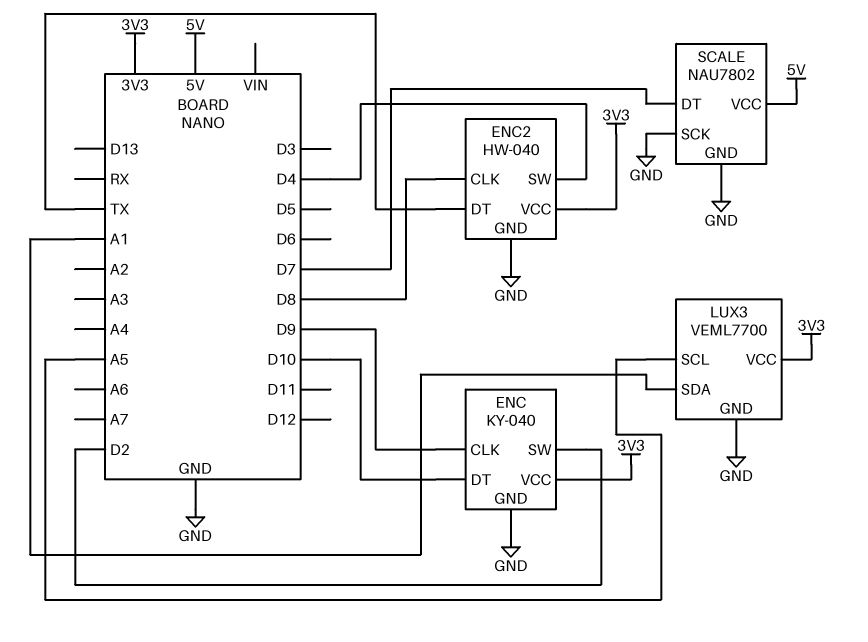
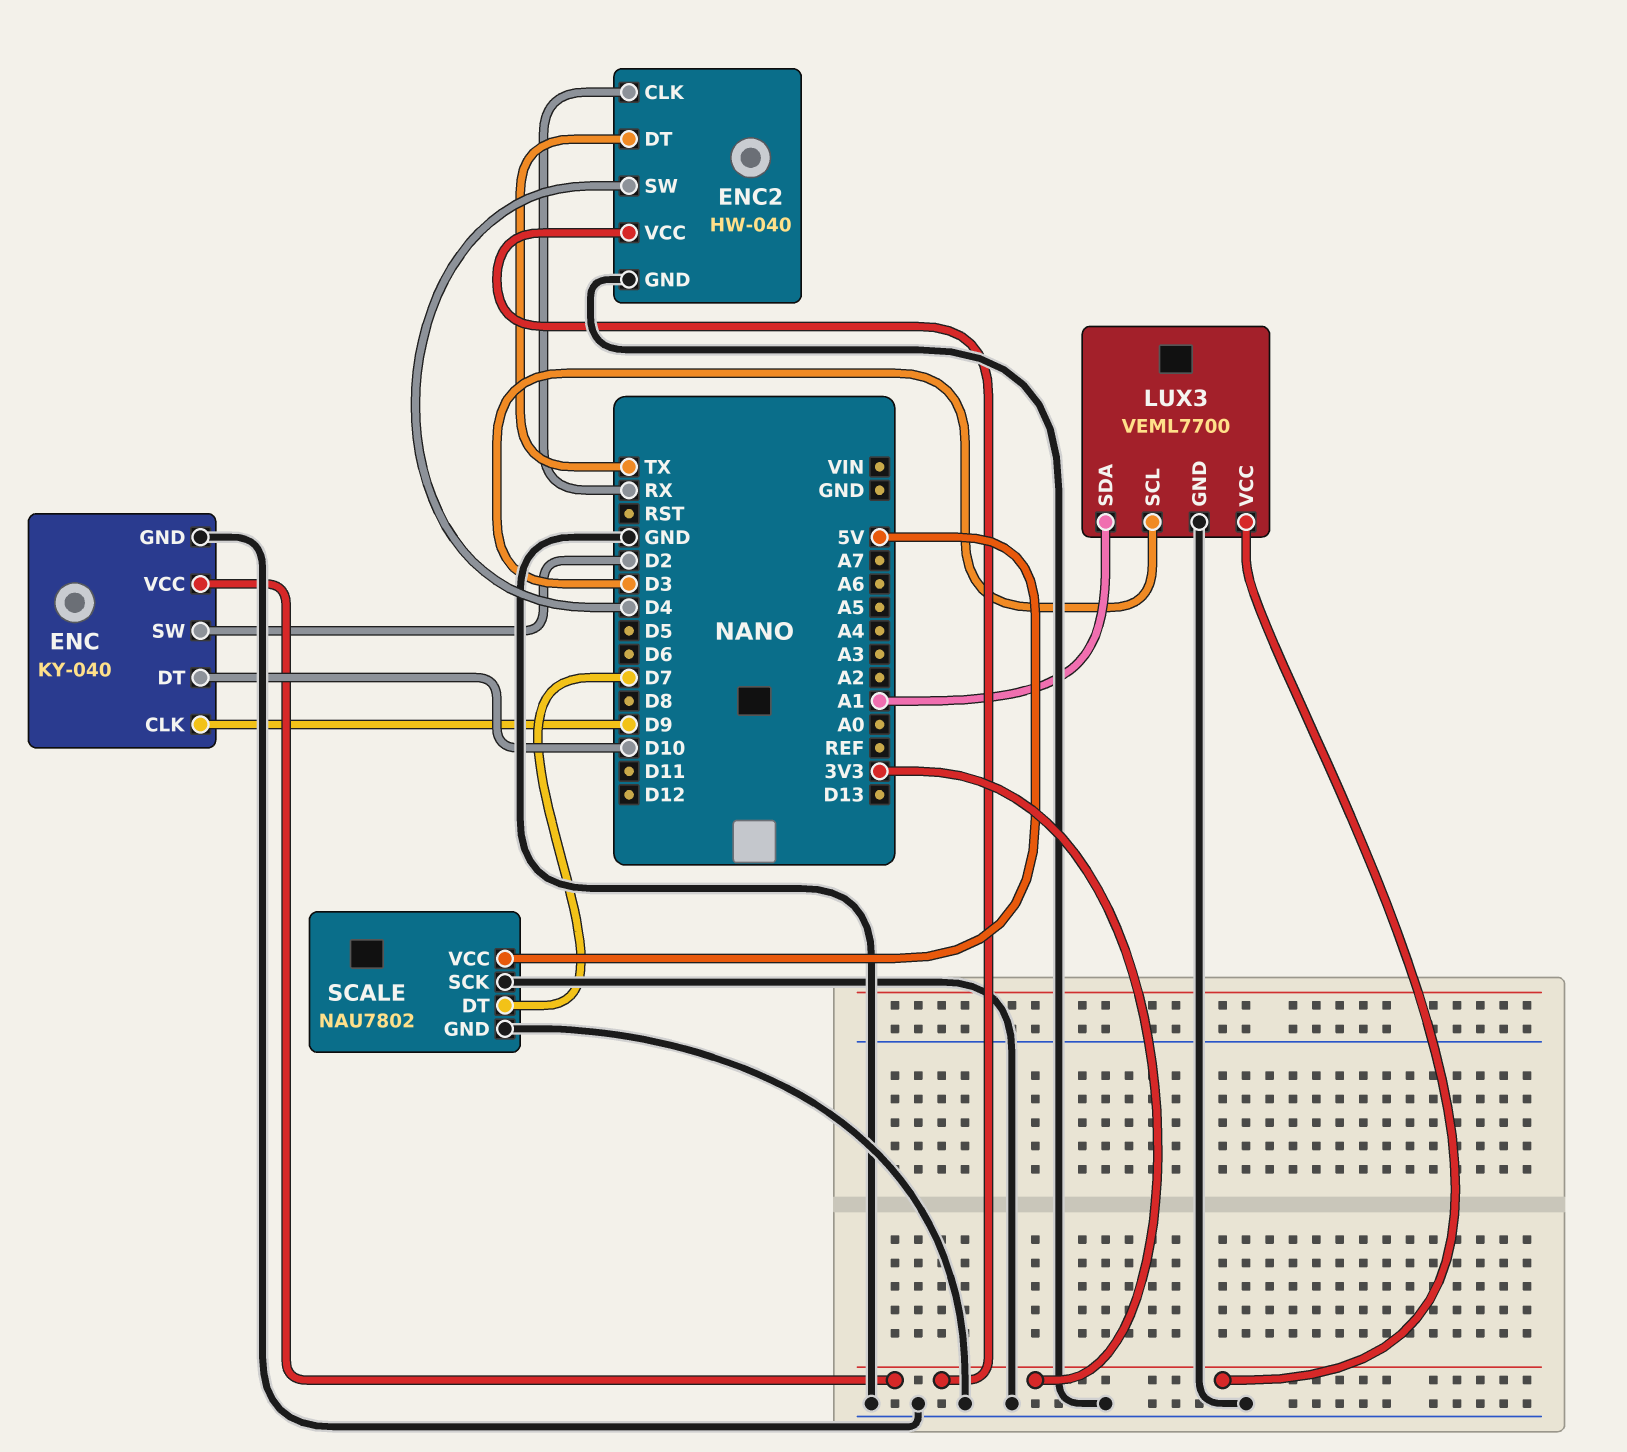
ENC2 pin CLK: D8 -> RX
LUX3 pin SCL: A5 -> D3

